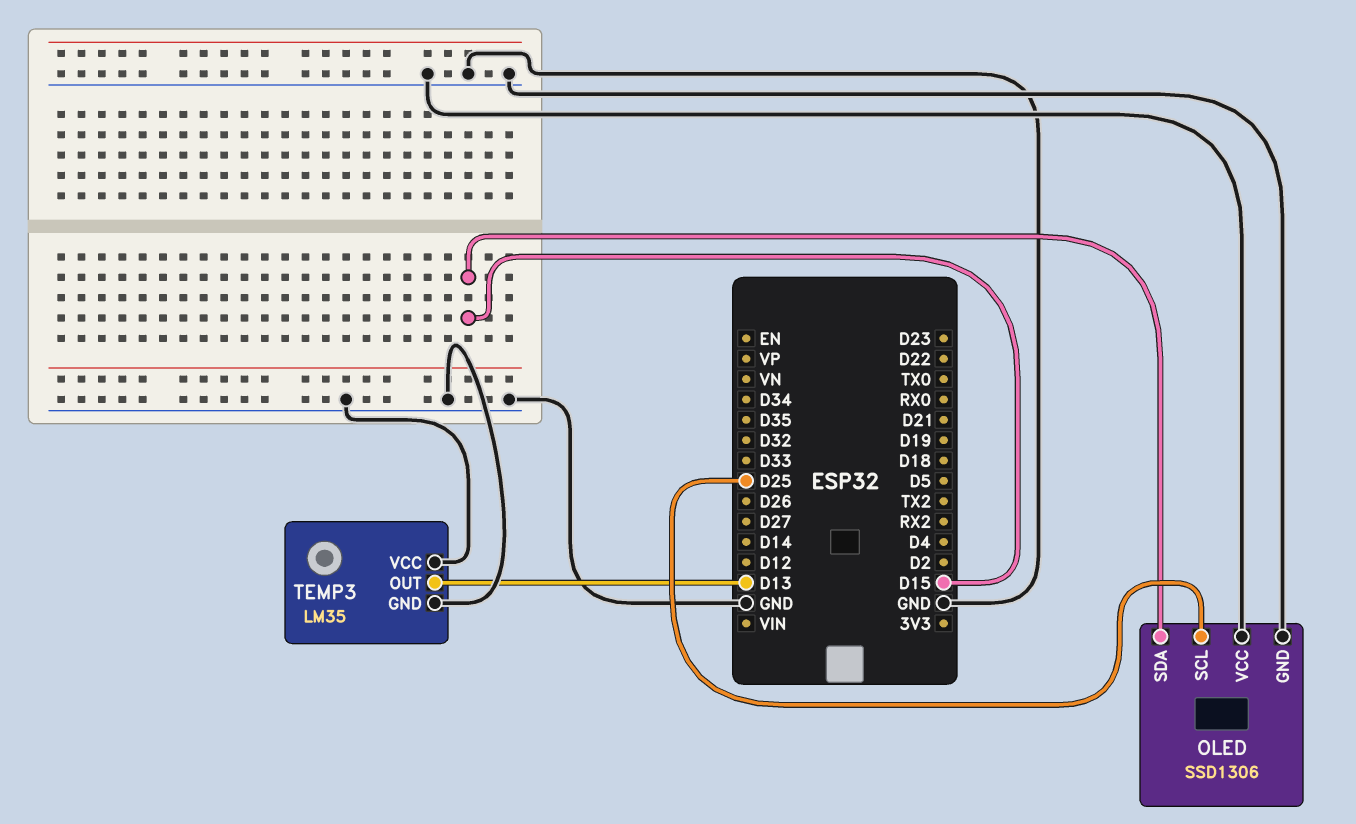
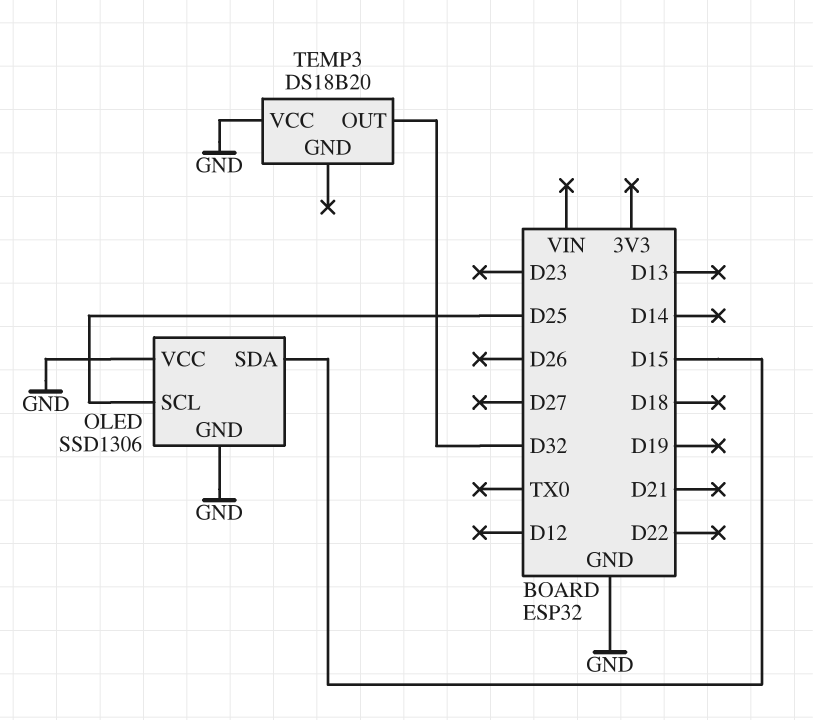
TEMP3: LM35 -> DS18B20
TEMP3 pin GND: GND -> none
TEMP3 pin OUT: D13 -> D32

